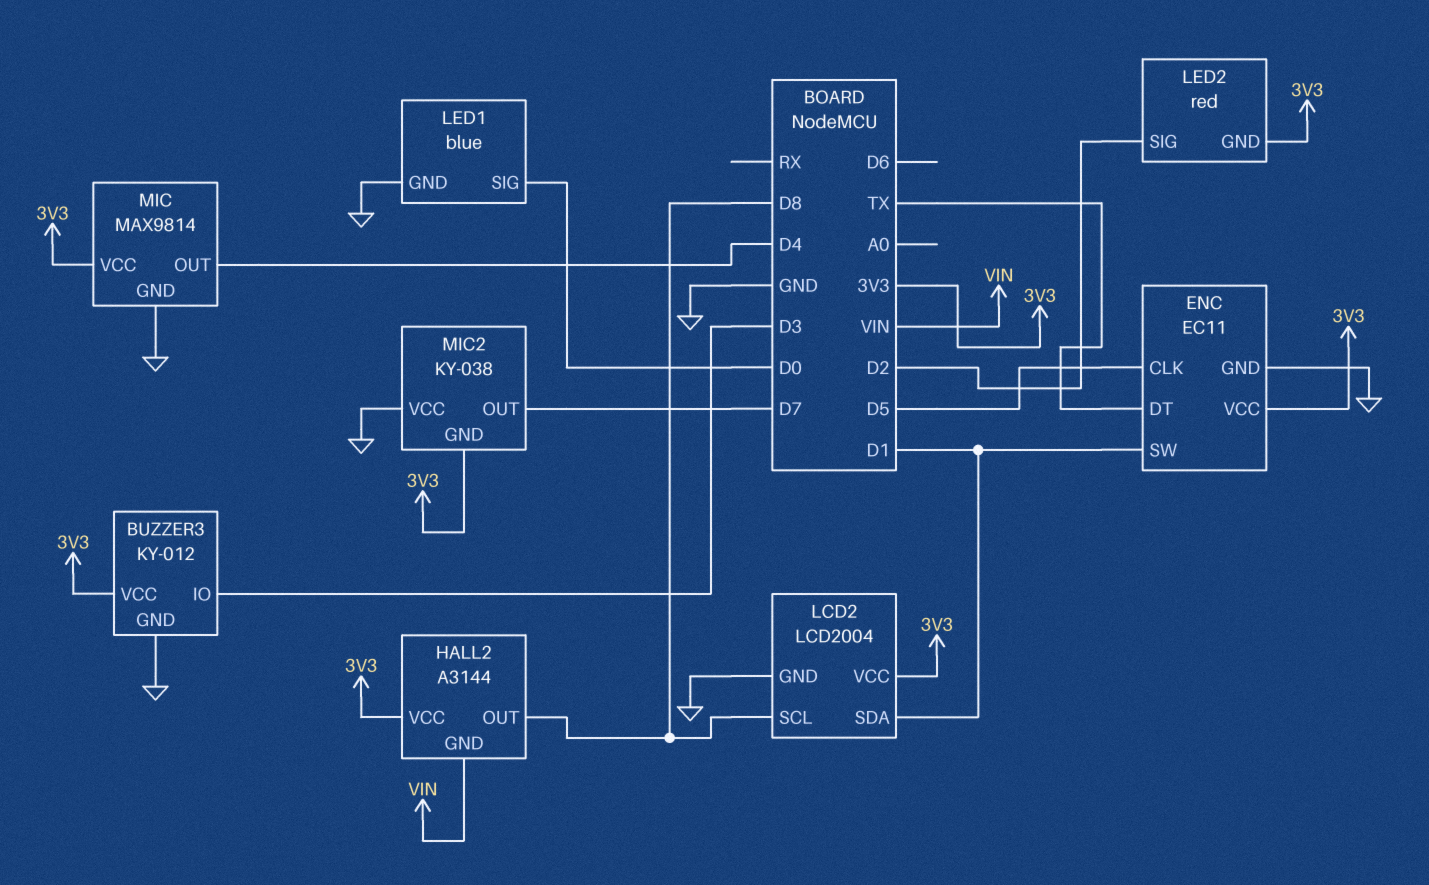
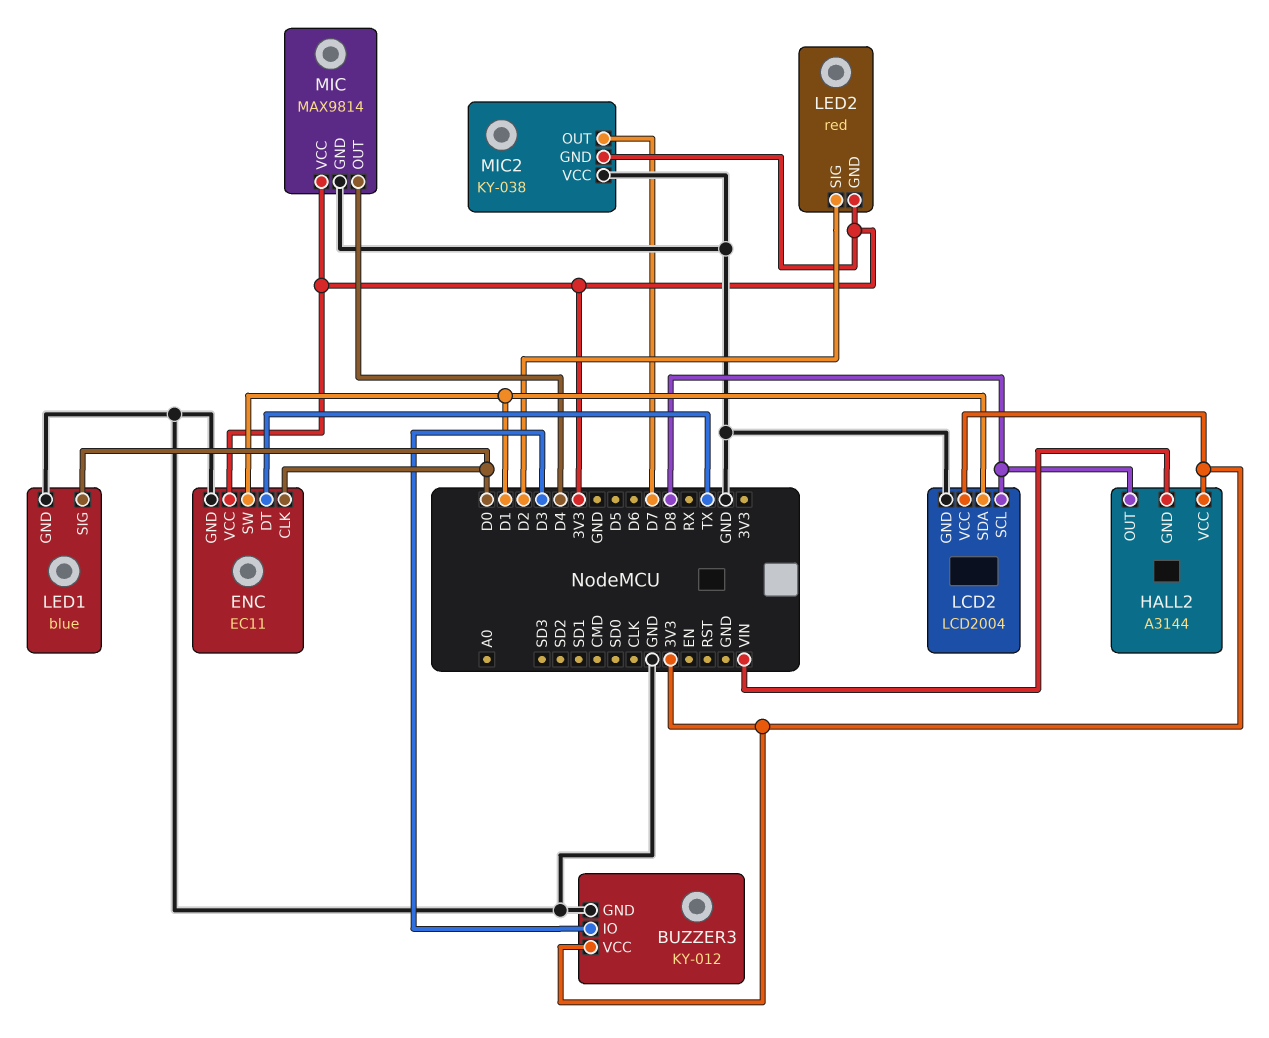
ENC pin CLK: D5 -> D0

